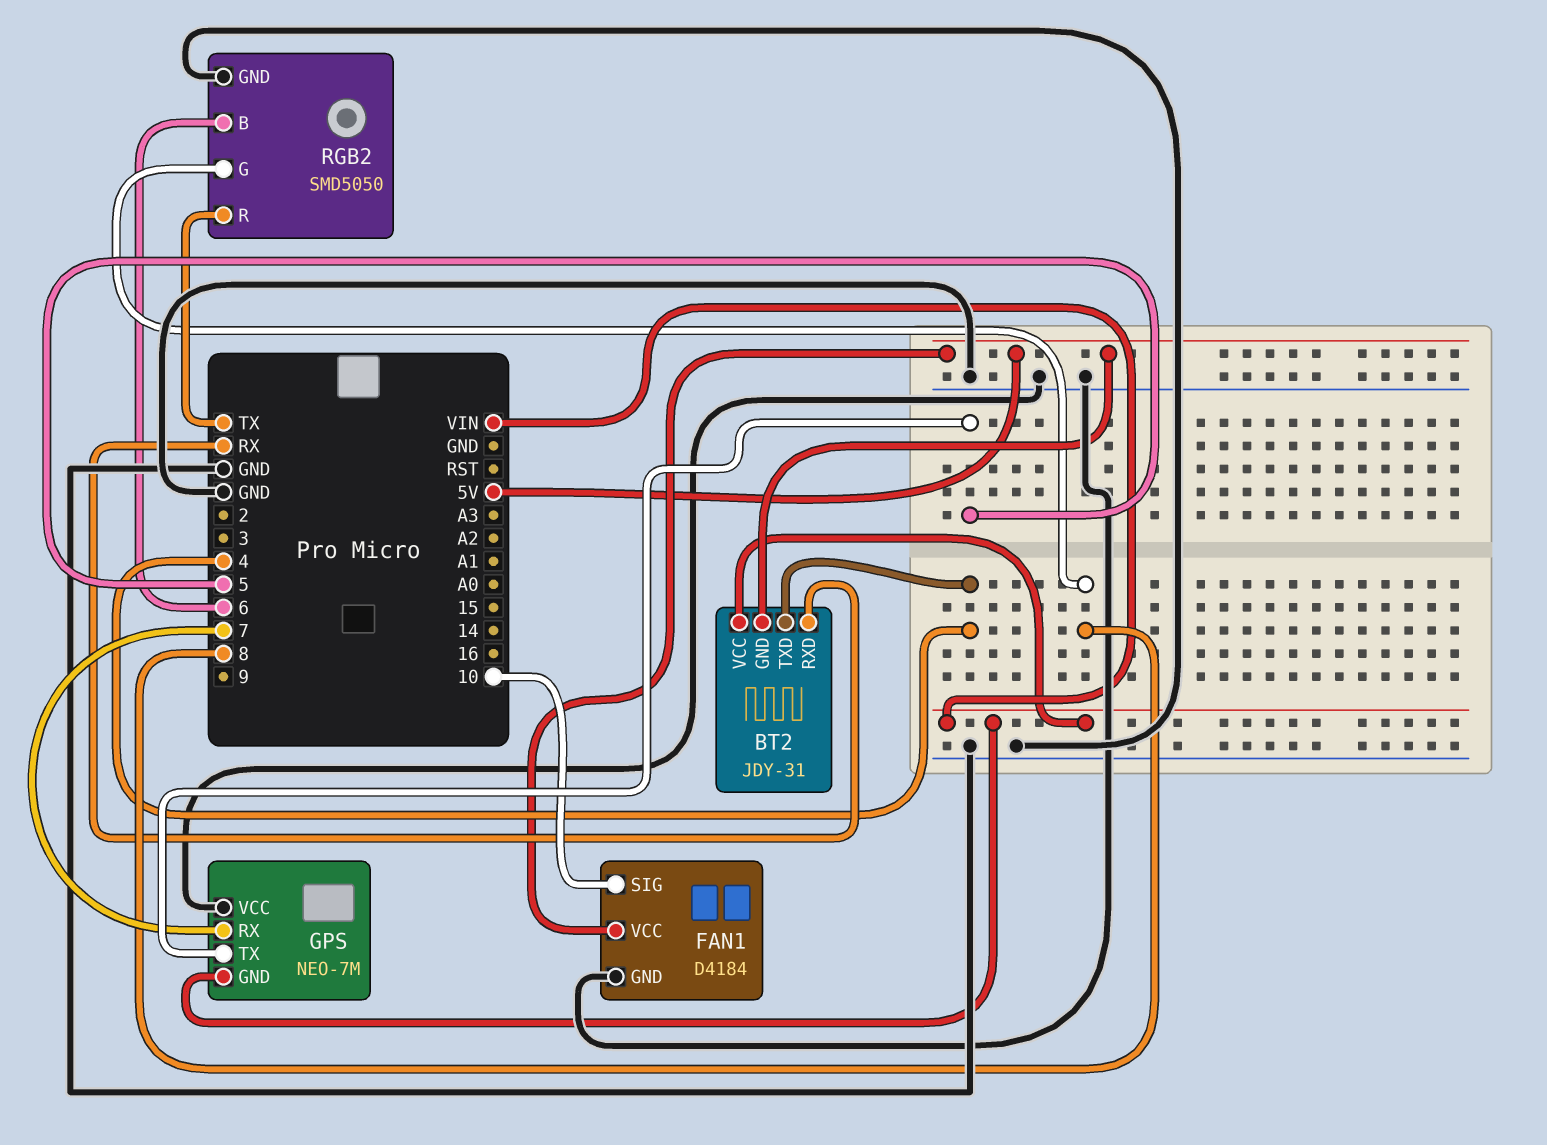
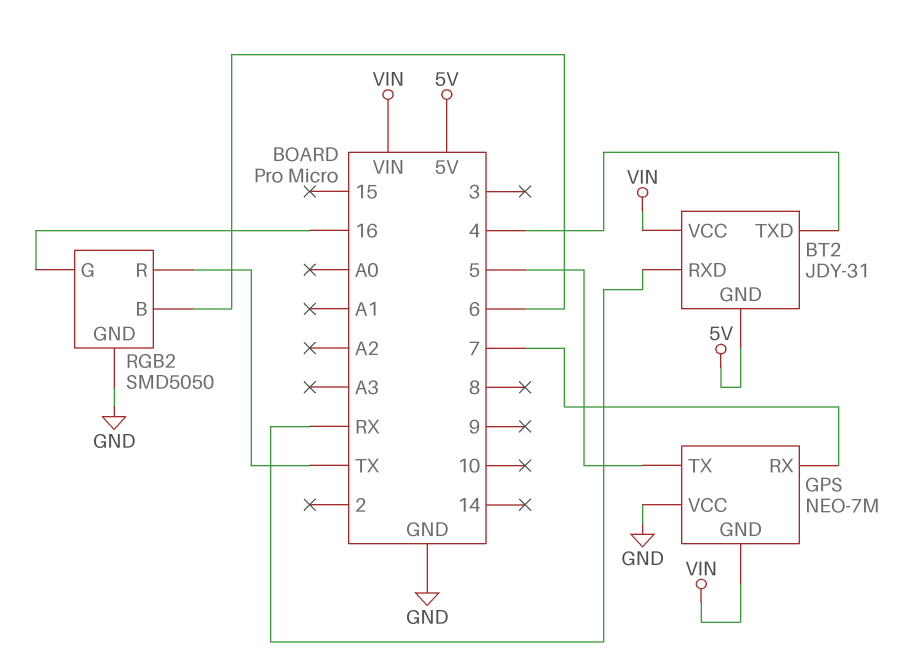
FAN1: D4184 -> none
FAN1 pin GND: GND -> none
FAN1 pin SIG: 10 -> none
FAN1 pin VCC: 5V -> none
RGB2 pin G: 8 -> 16

